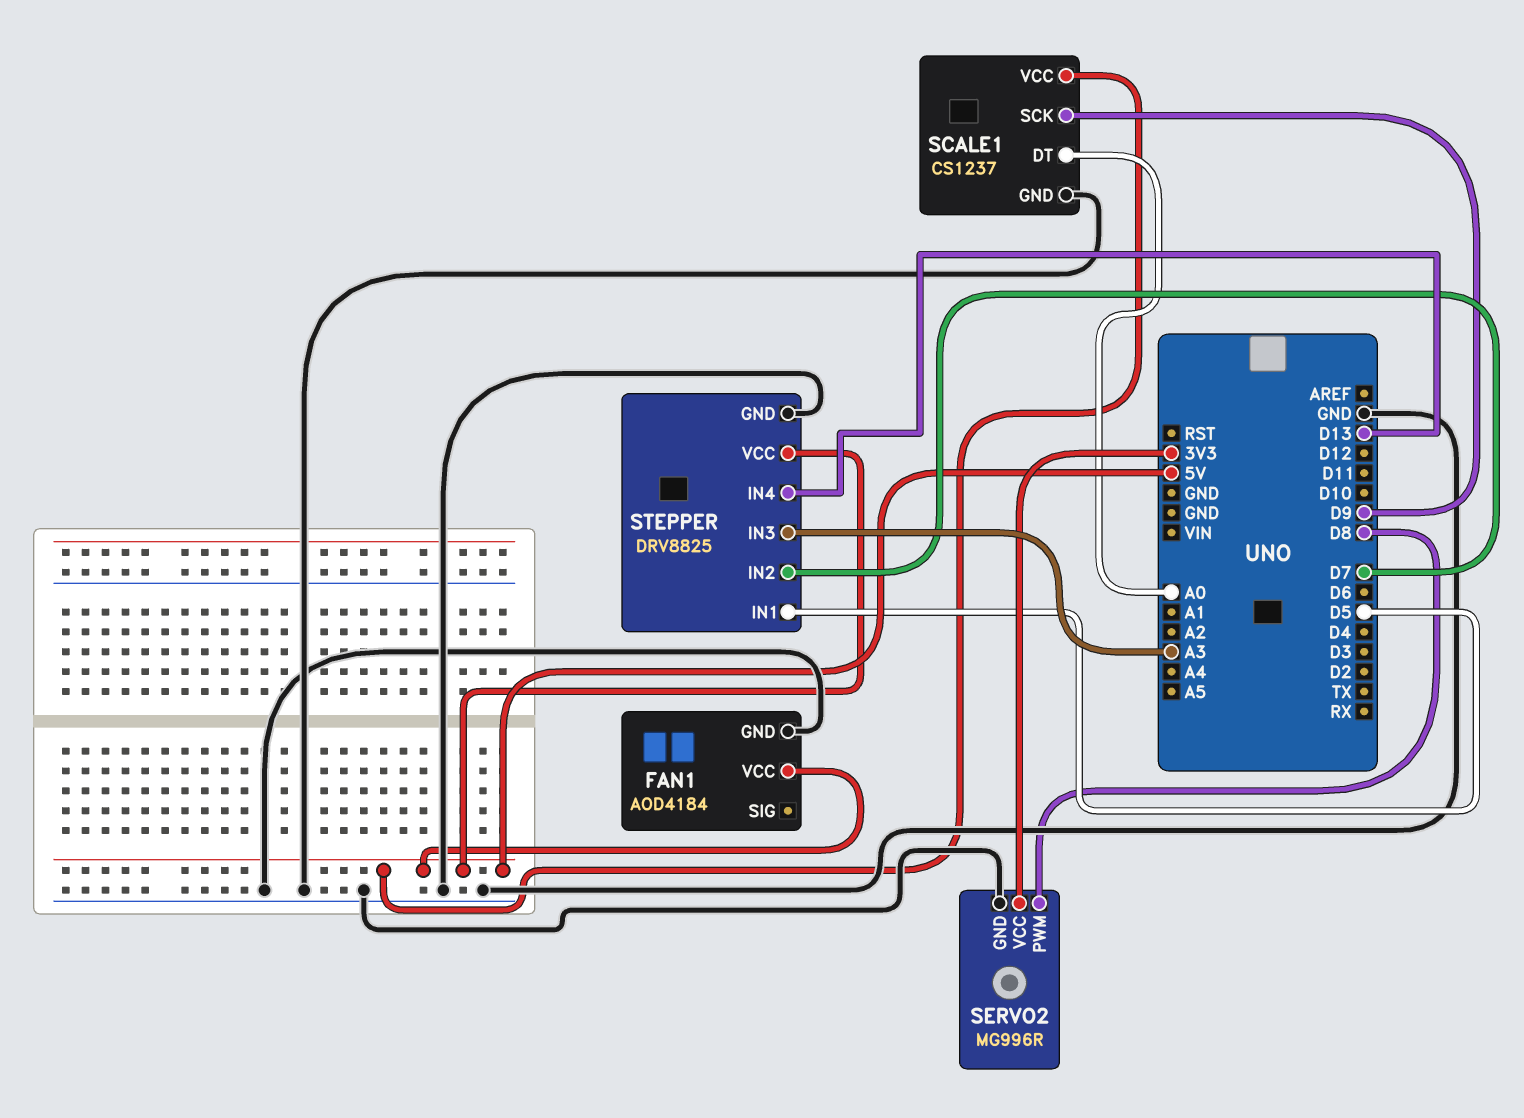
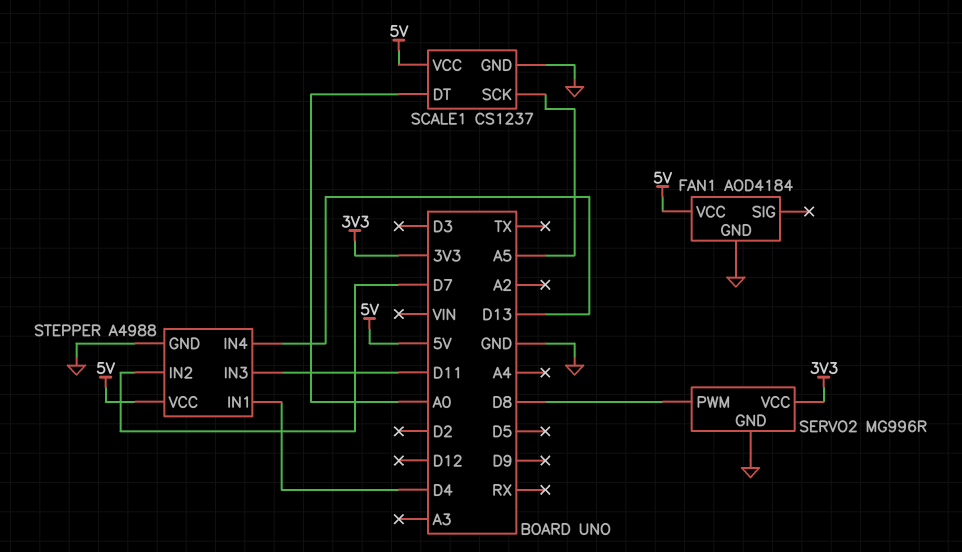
SCALE1 pin SCK: D9 -> A5
STEPPER: DRV8825 -> A4988
STEPPER pin IN1: D5 -> D4
STEPPER pin IN3: A3 -> D11

